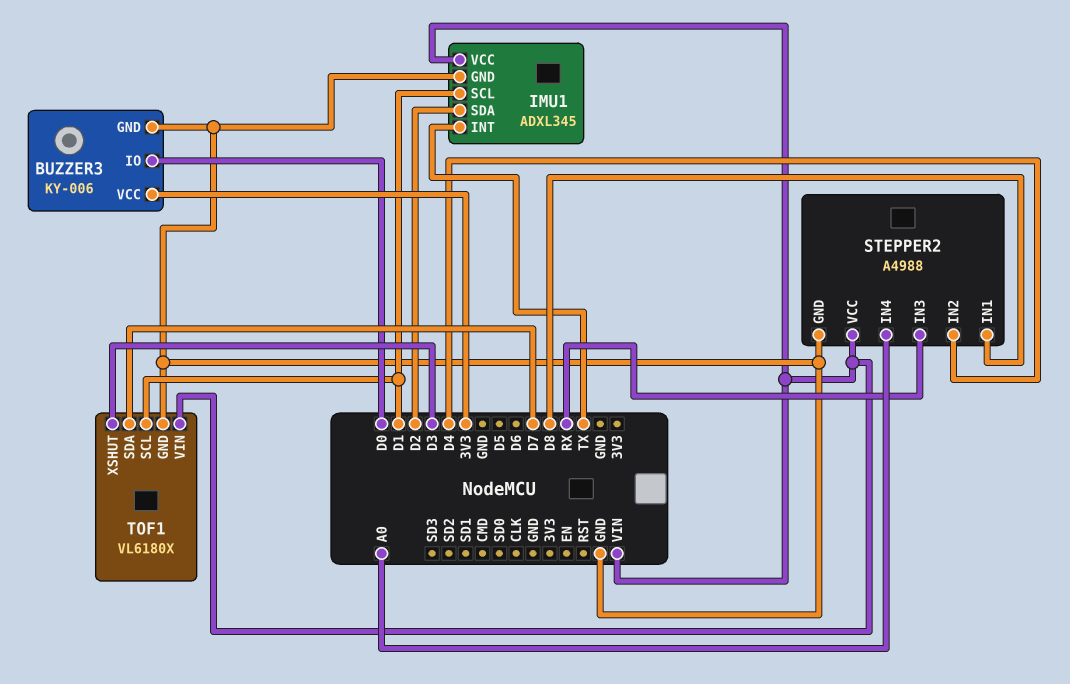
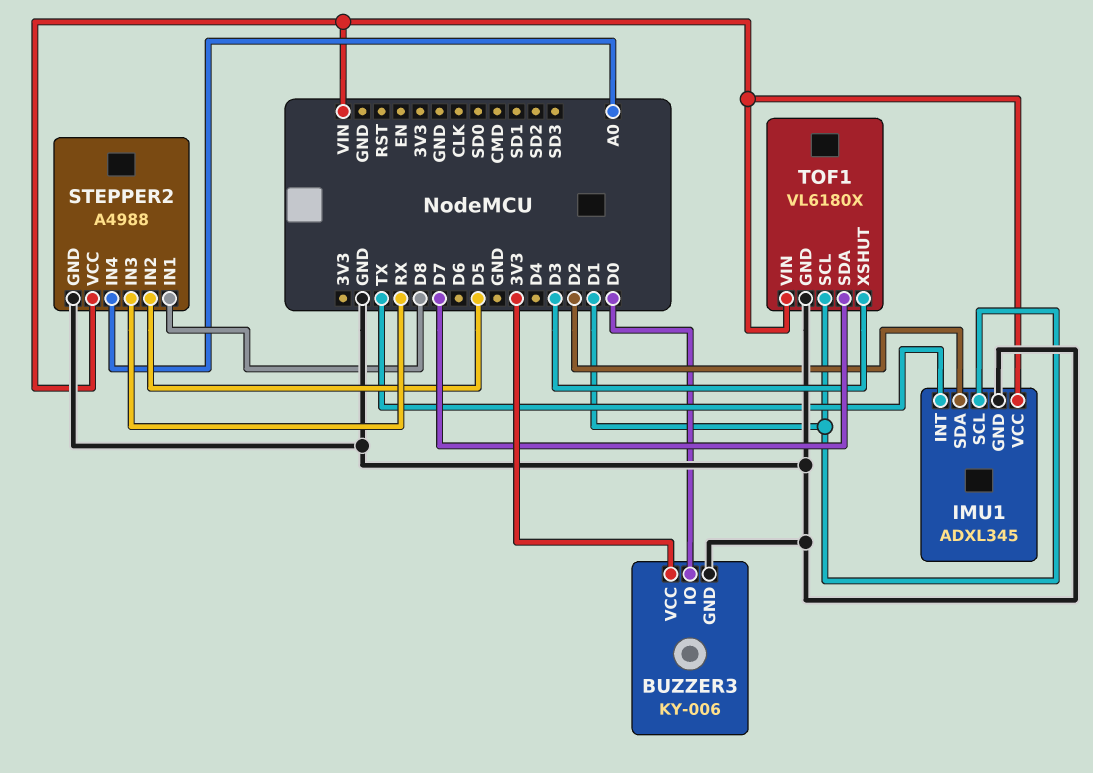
STEPPER2 pin IN2: D4 -> D5

